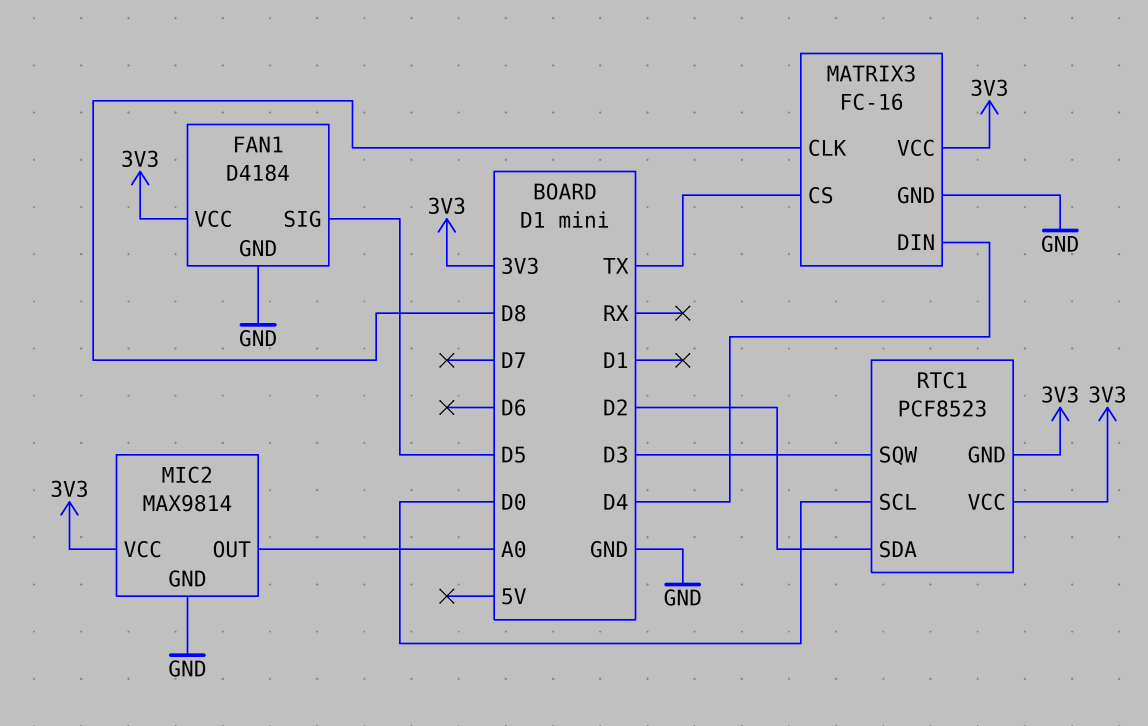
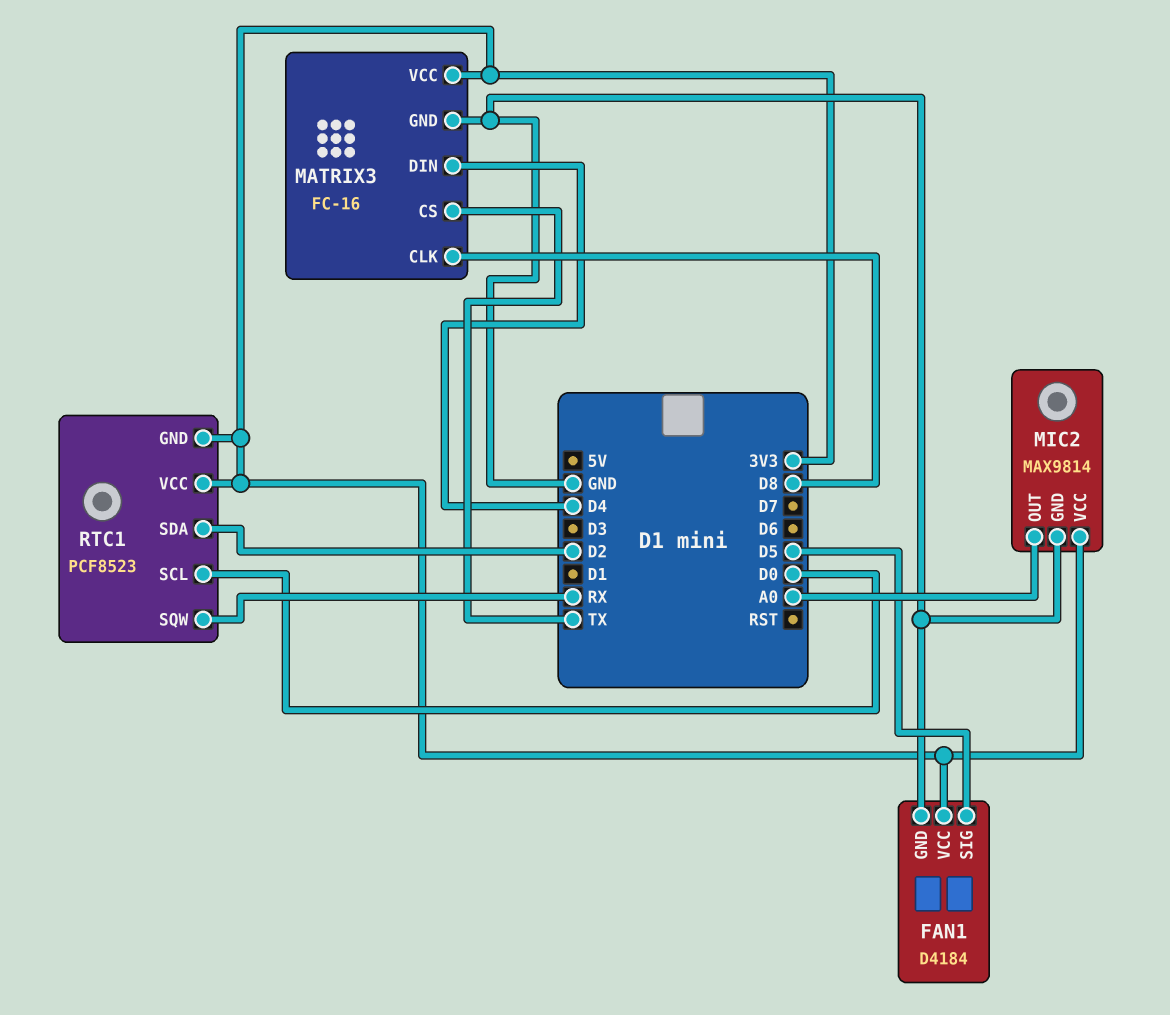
RTC1 pin SQW: D3 -> RX

